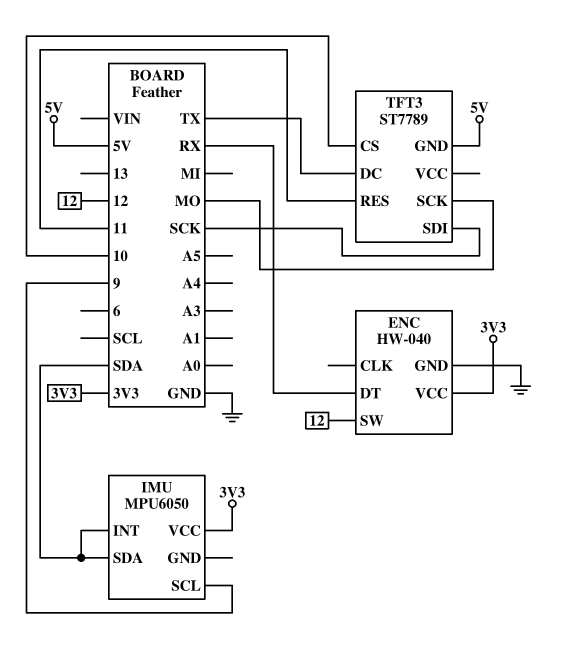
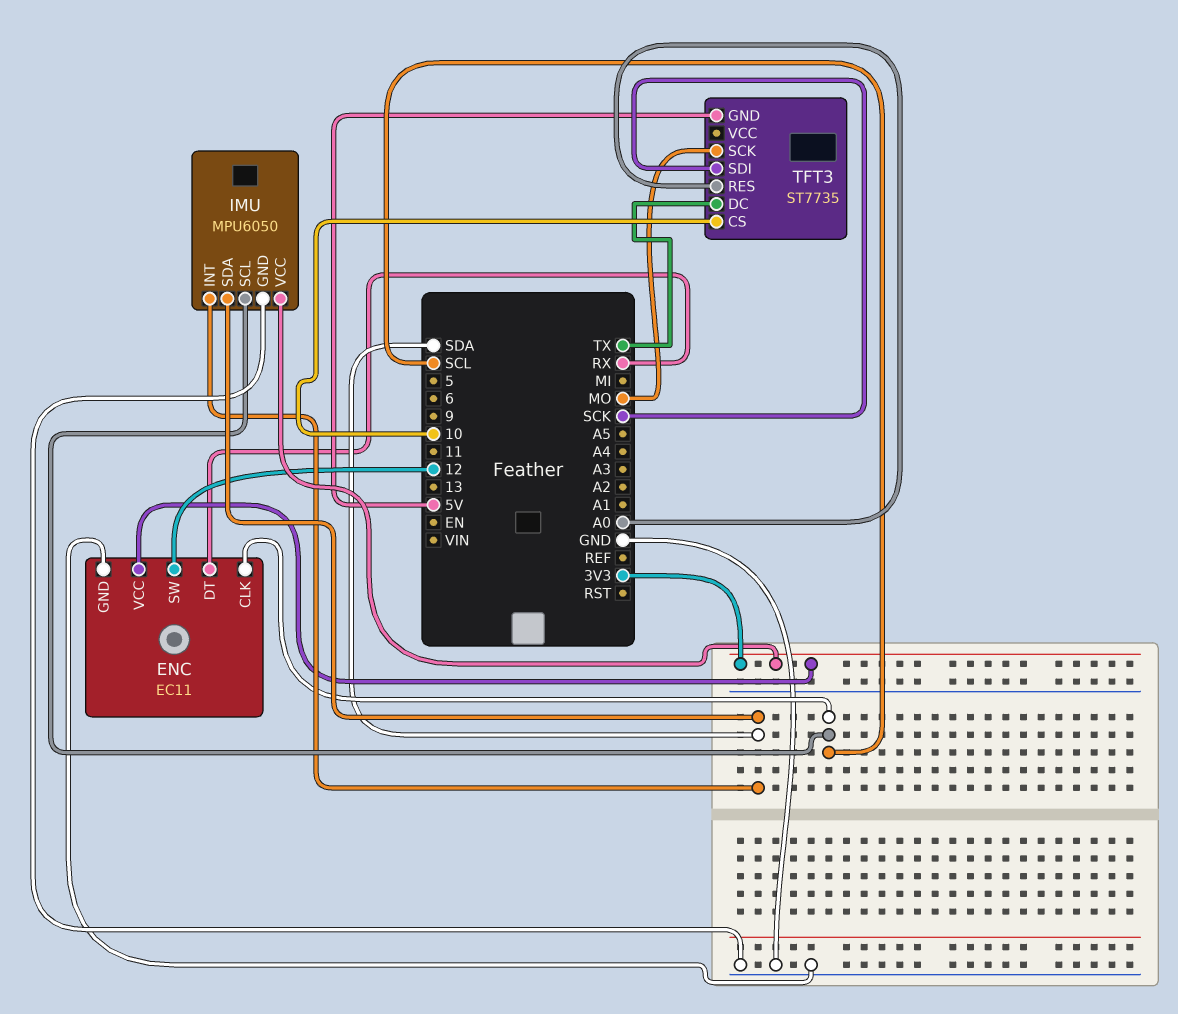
ENC: HW-040 -> EC11
ENC pin CLK: none -> SCL
IMU pin GND: none -> GND
IMU pin SCL: 9 -> SCL
TFT3: ST7789 -> ST7735
TFT3 pin RES: 11 -> A0

